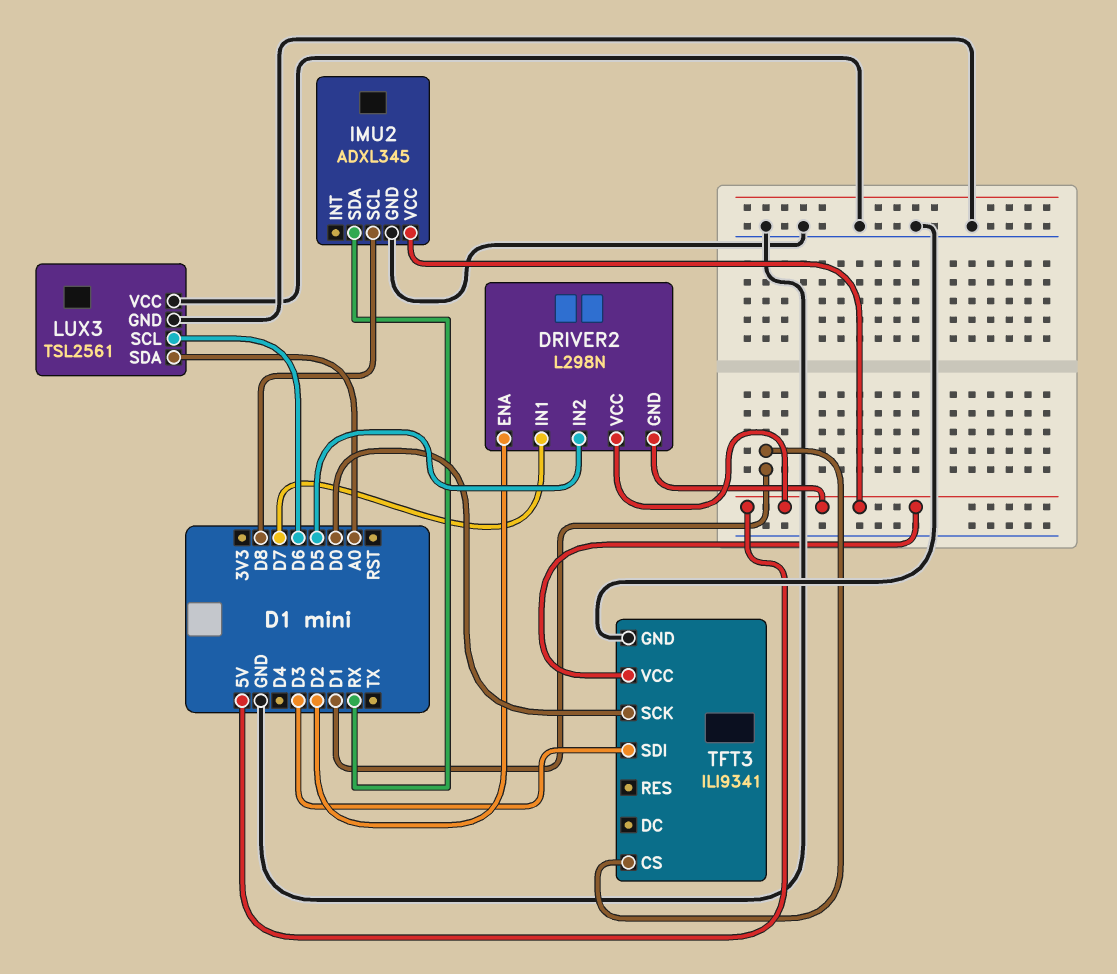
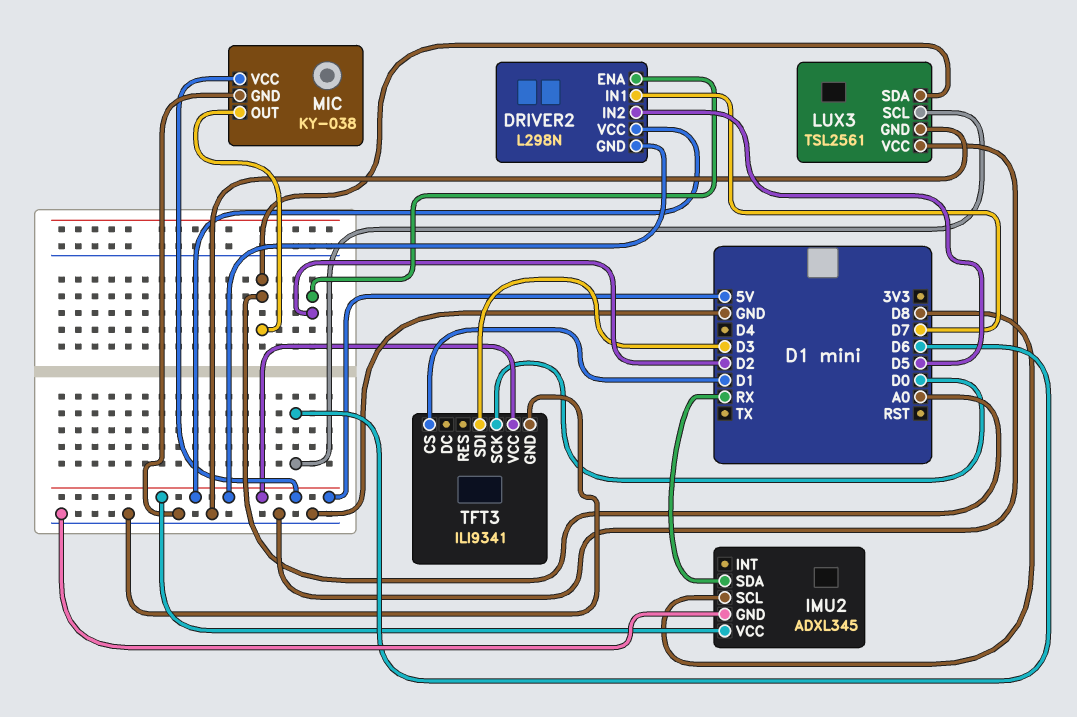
MIC: none -> KY-038
MIC pin GND: none -> GND
MIC pin OUT: none -> A0
MIC pin VCC: none -> 5V

